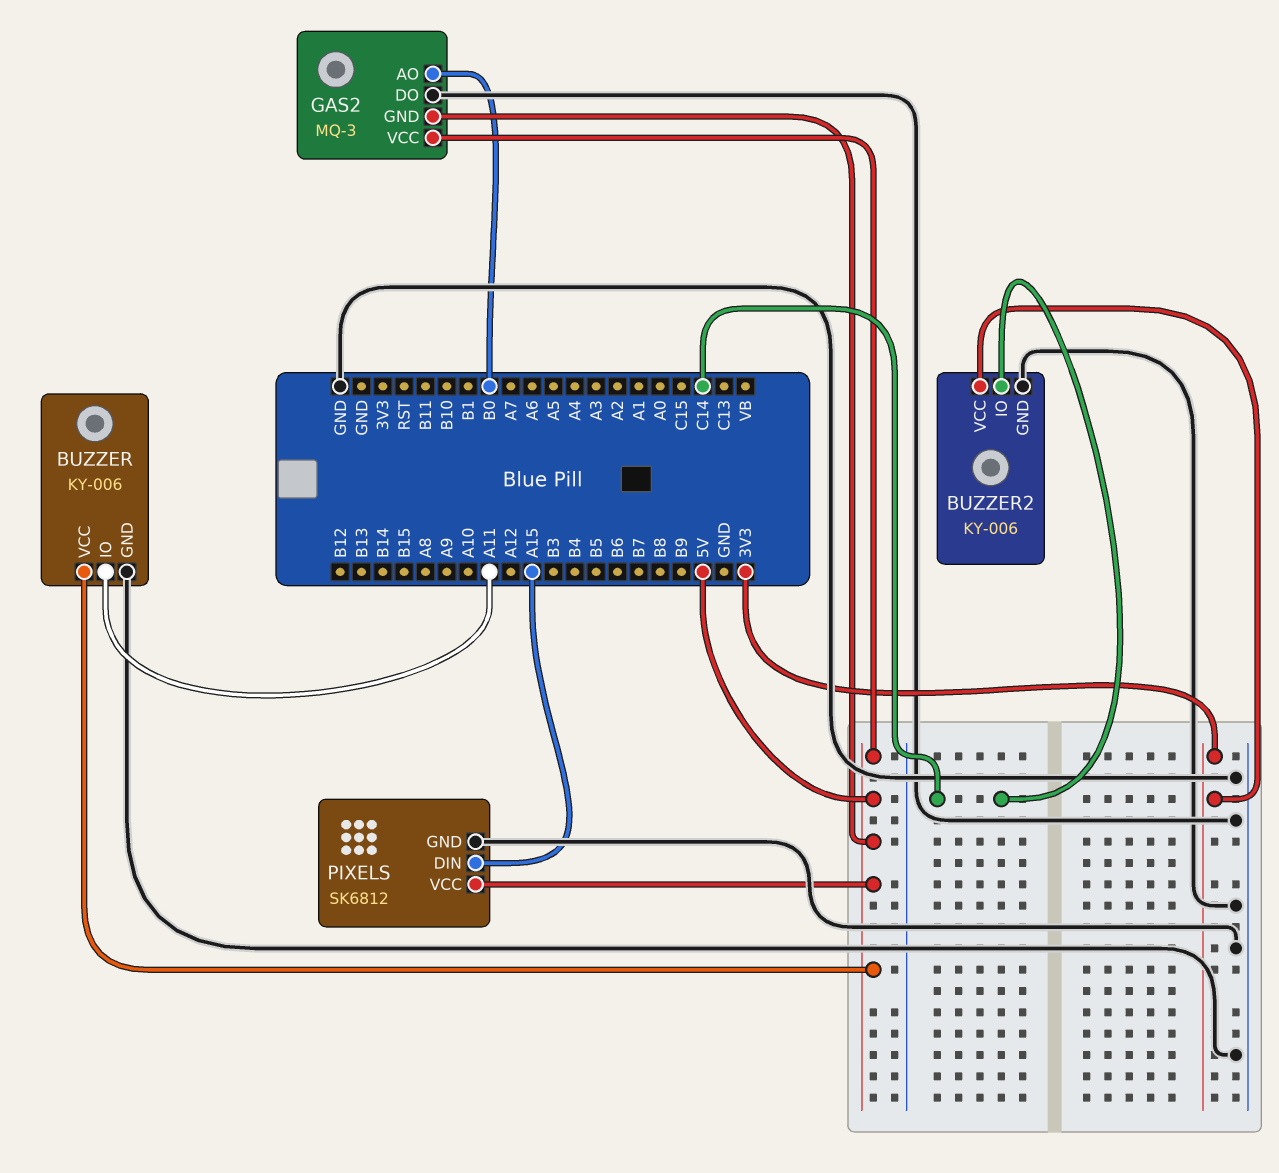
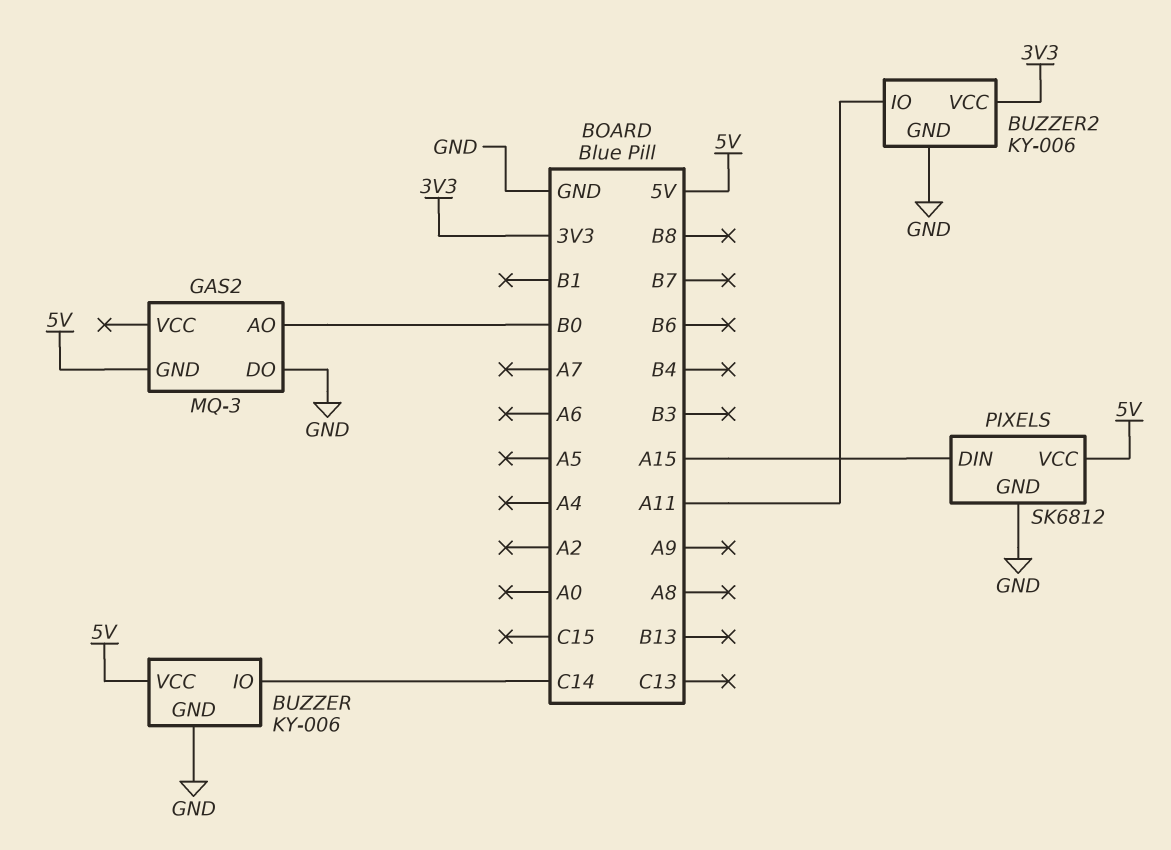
BUZZER pin IO: A11 -> C14
BUZZER2 pin IO: C14 -> A11
GAS2 pin VCC: 5V -> none

